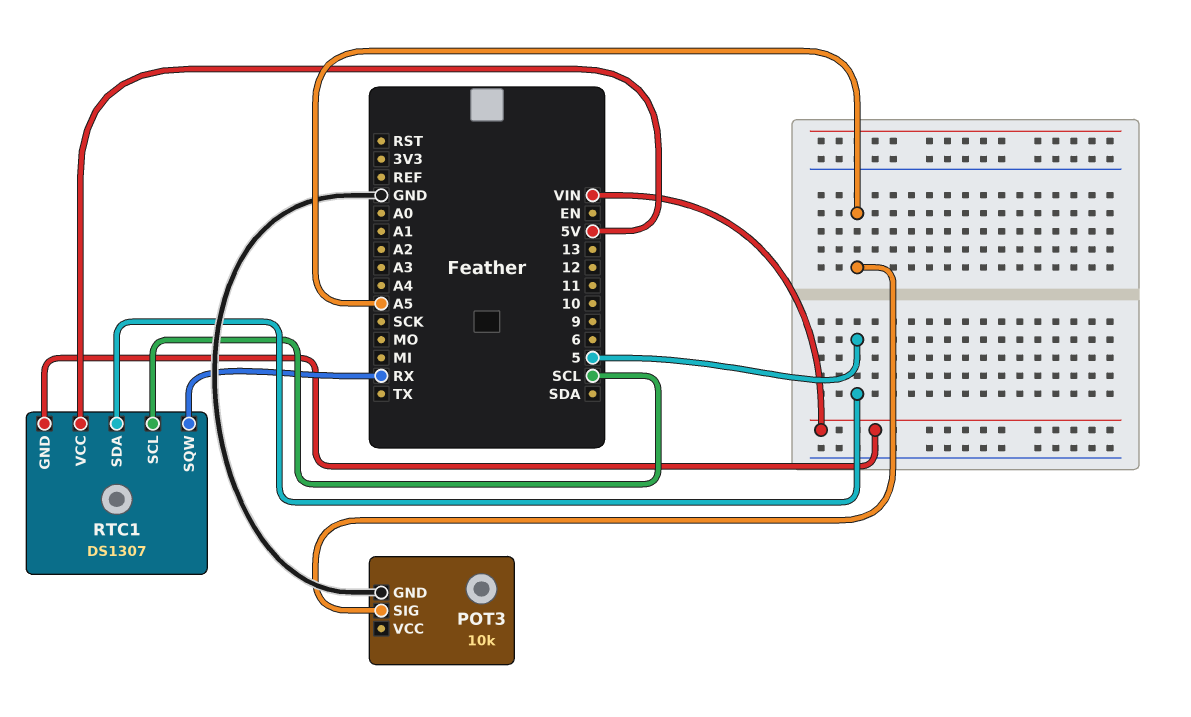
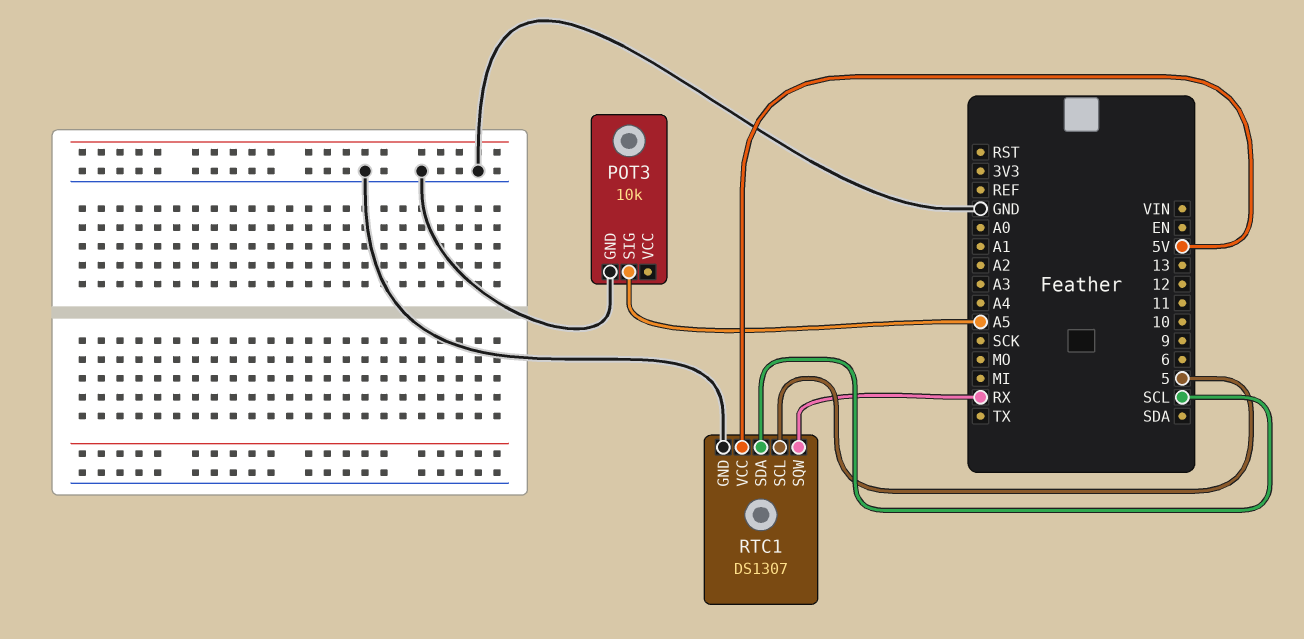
RTC1 pin GND: VIN -> GND
RTC1 pin SCL: SCL -> 5
RTC1 pin SDA: 5 -> SCL

